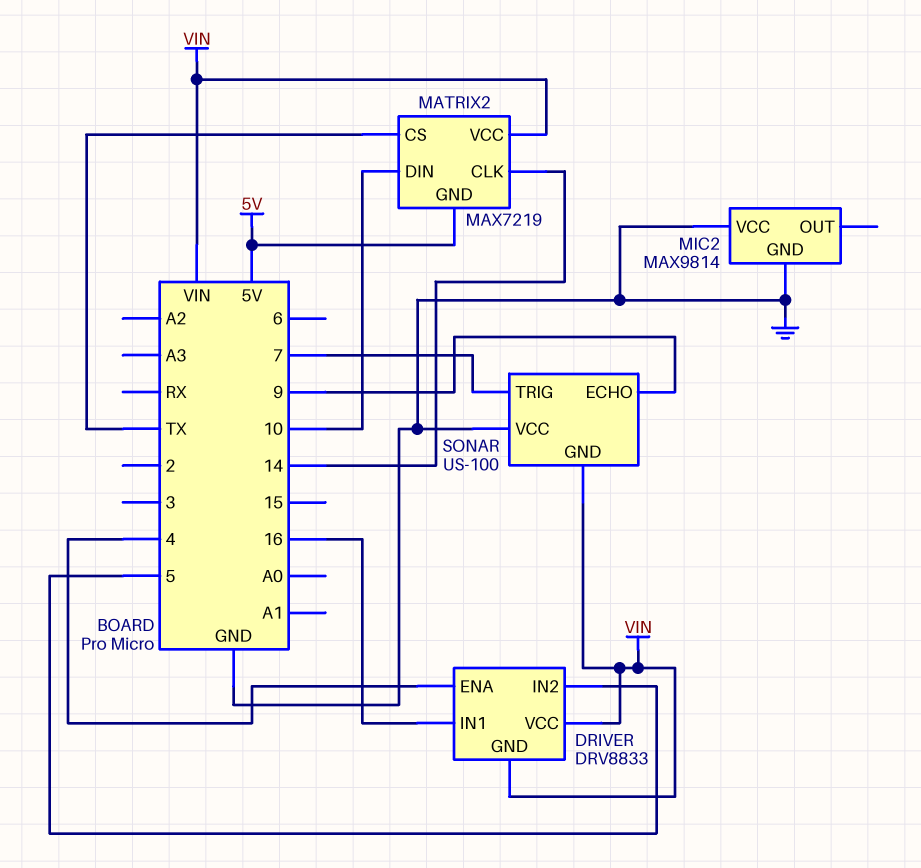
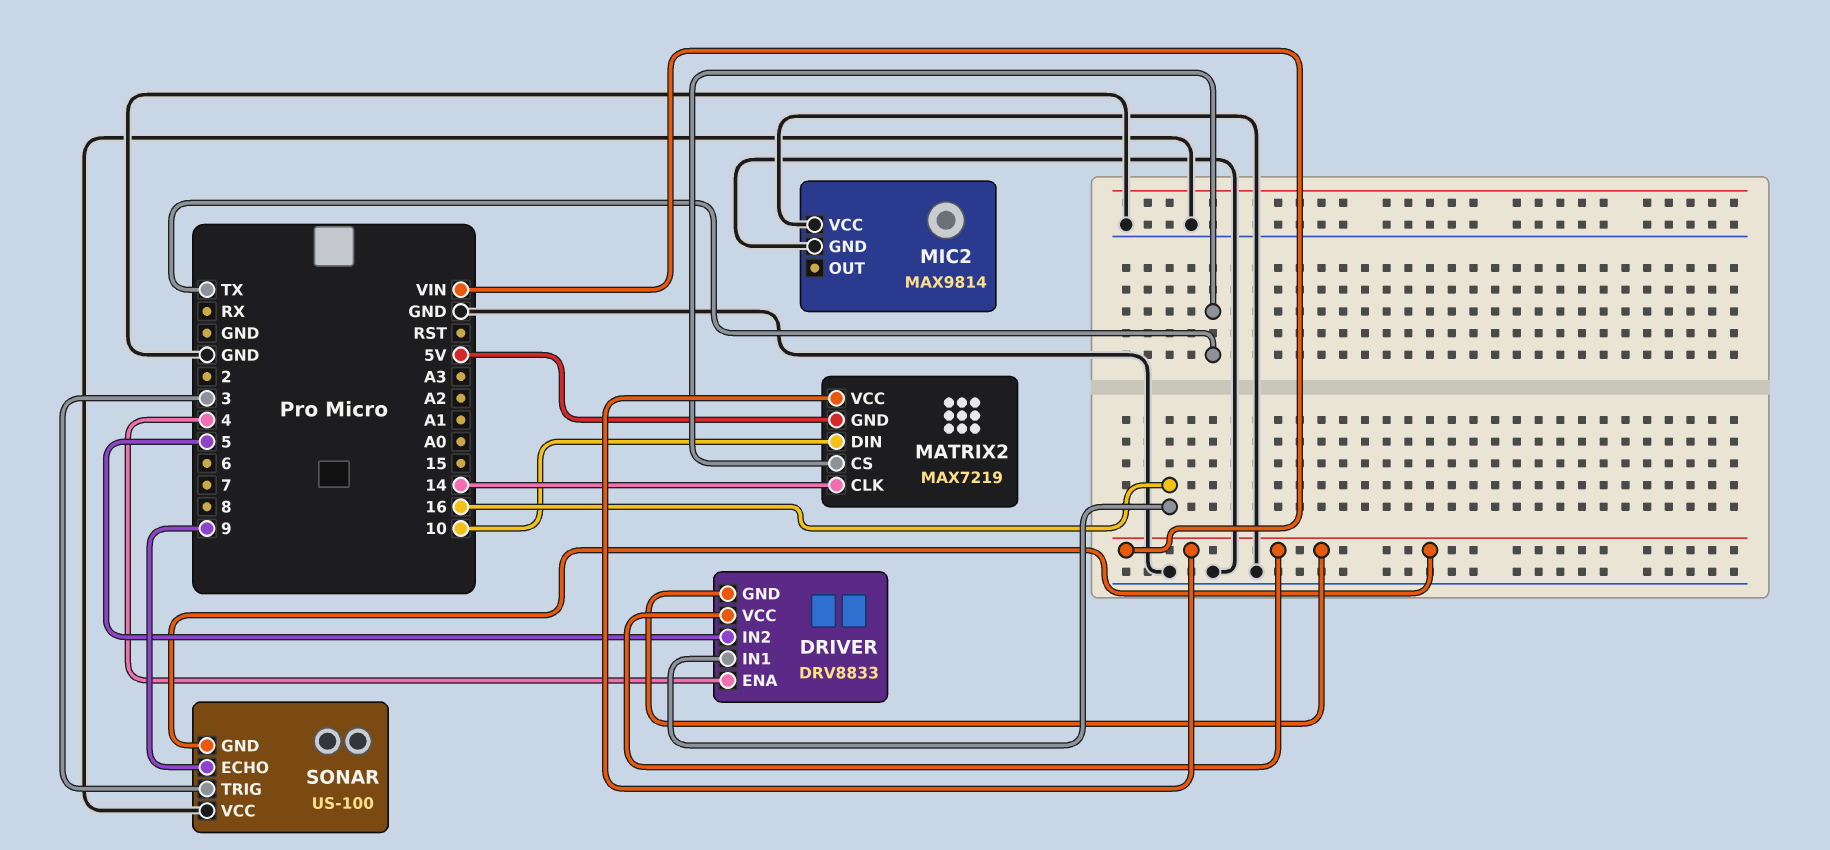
SONAR pin TRIG: 7 -> 3

